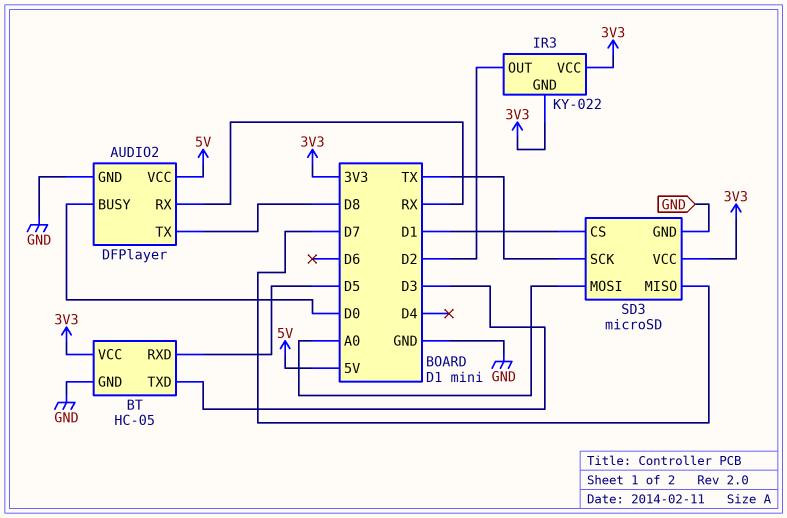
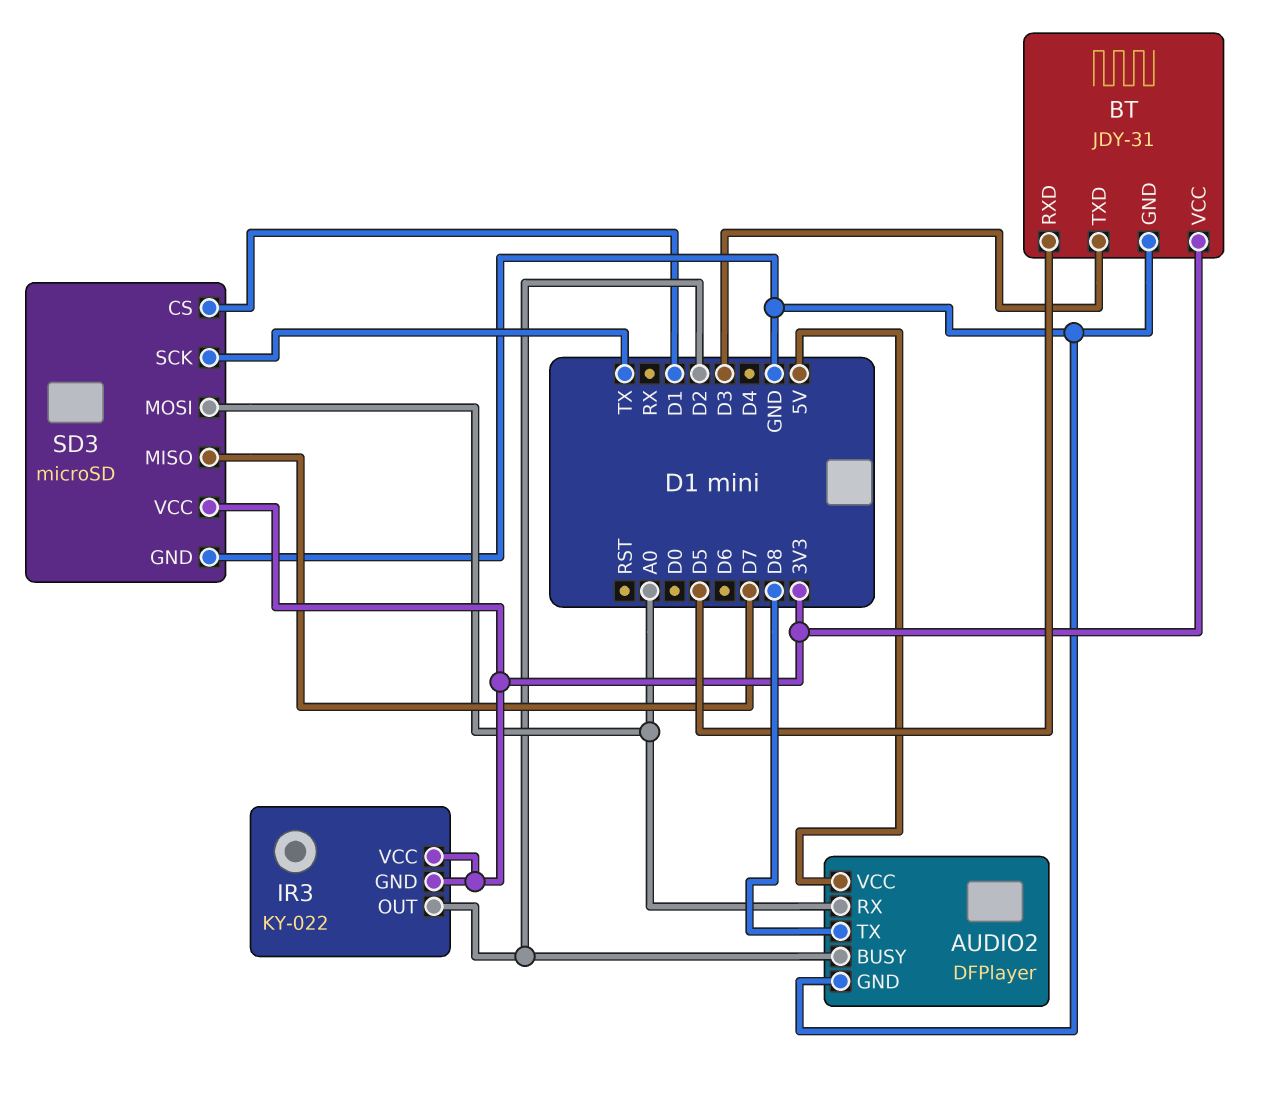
AUDIO2 pin BUSY: D0 -> D2
AUDIO2 pin RX: RX -> A0
BT: HC-05 -> JDY-31

